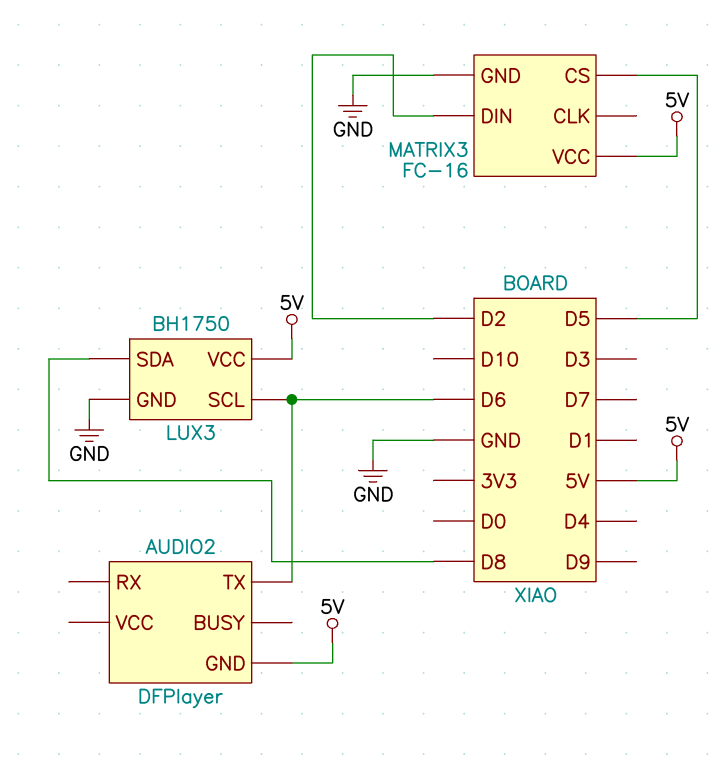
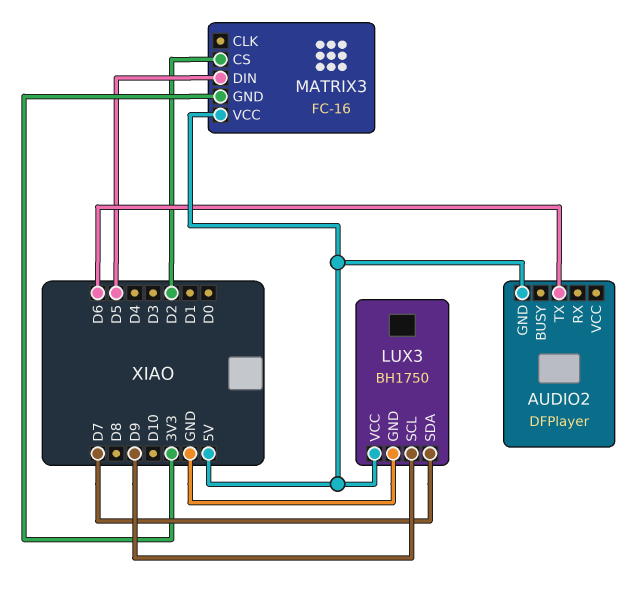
LUX3 pin SCL: D6 -> D9
LUX3 pin SDA: D8 -> D7
MATRIX3 pin CS: D5 -> D2
MATRIX3 pin DIN: D2 -> D5
MATRIX3 pin GND: GND -> 3V3

